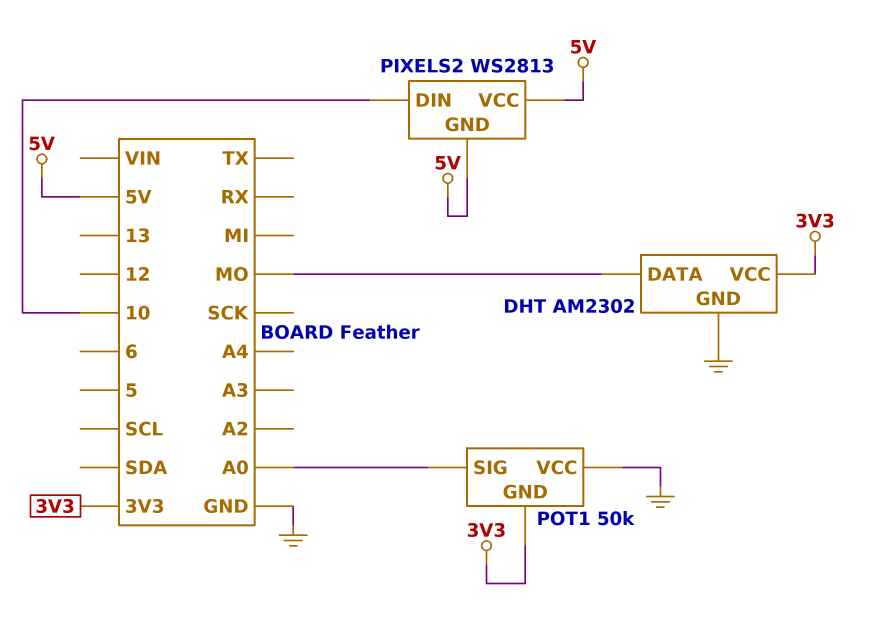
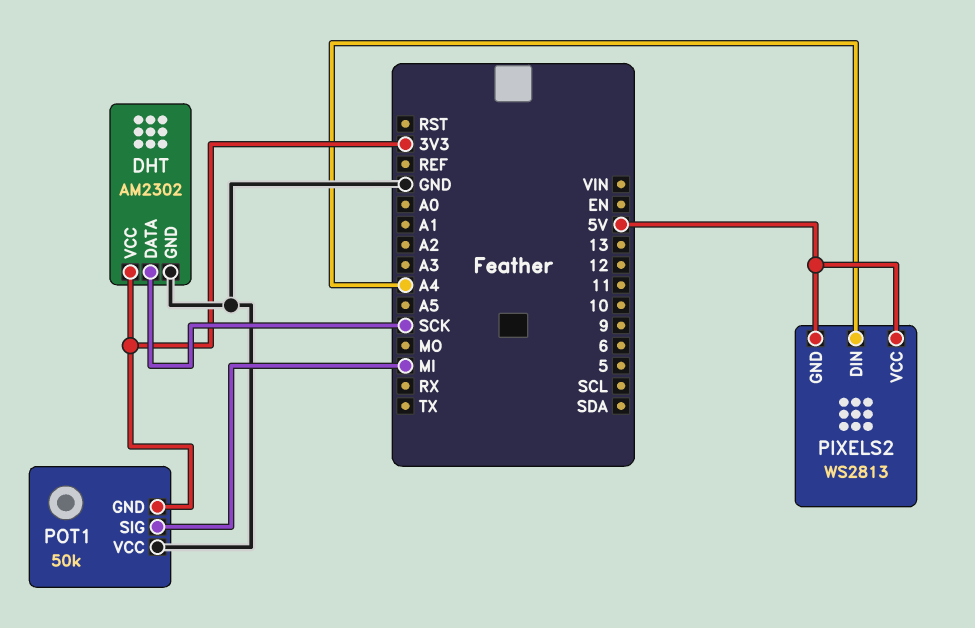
DHT pin DATA: MO -> SCK
PIXELS2 pin DIN: 10 -> A4
POT1 pin SIG: A0 -> MI

